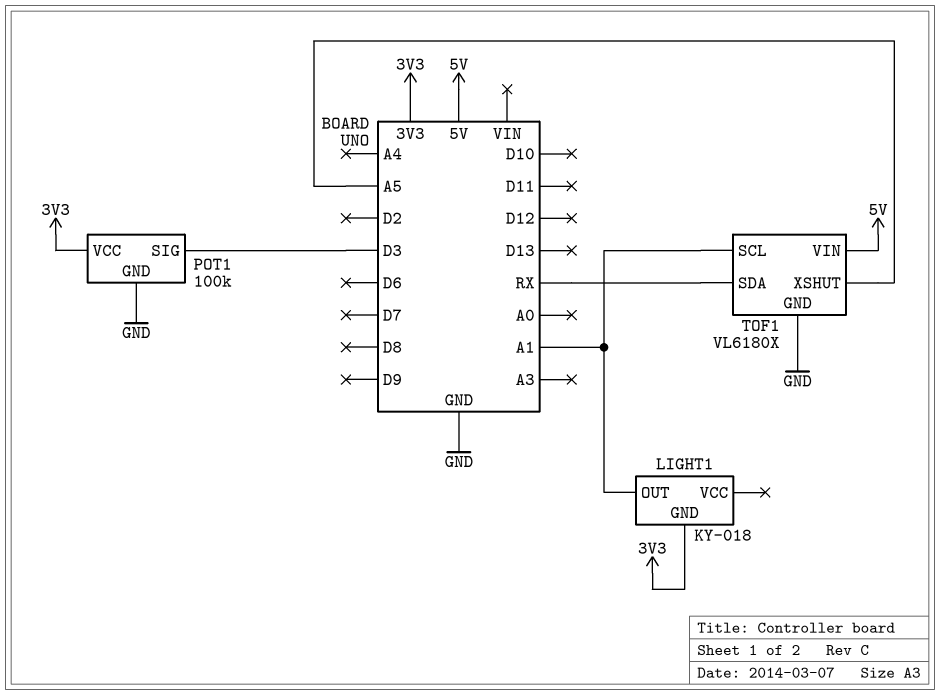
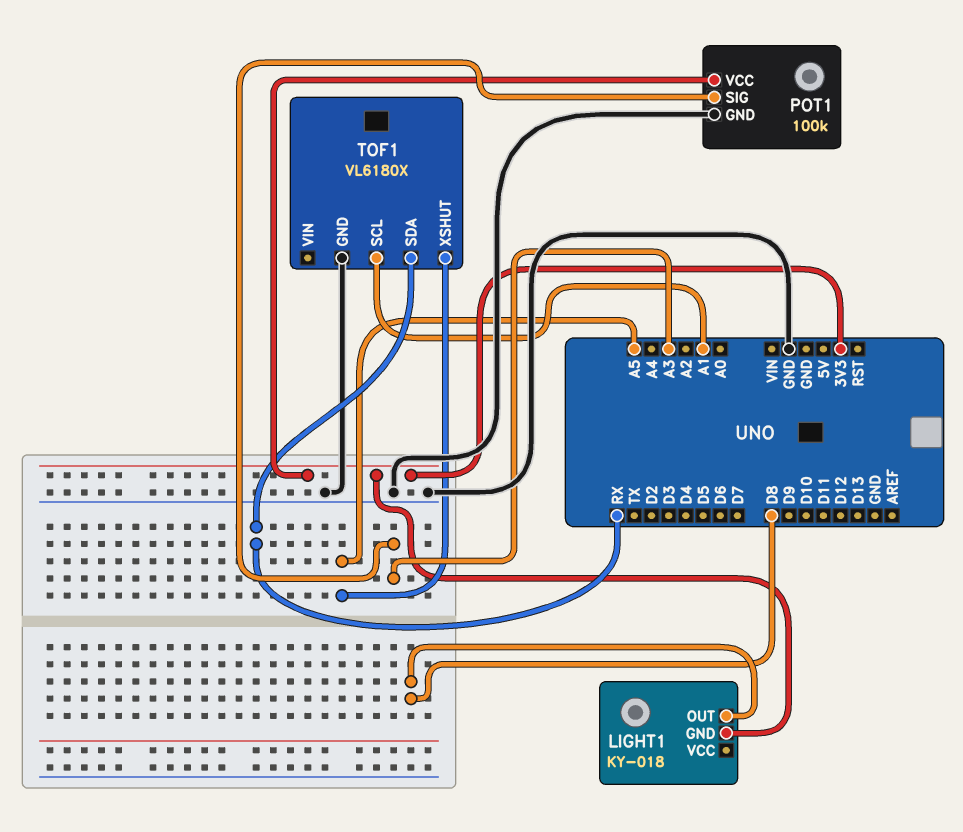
LIGHT1 pin OUT: A1 -> D8
POT1 pin SIG: D3 -> A3
TOF1 pin VIN: 5V -> none

